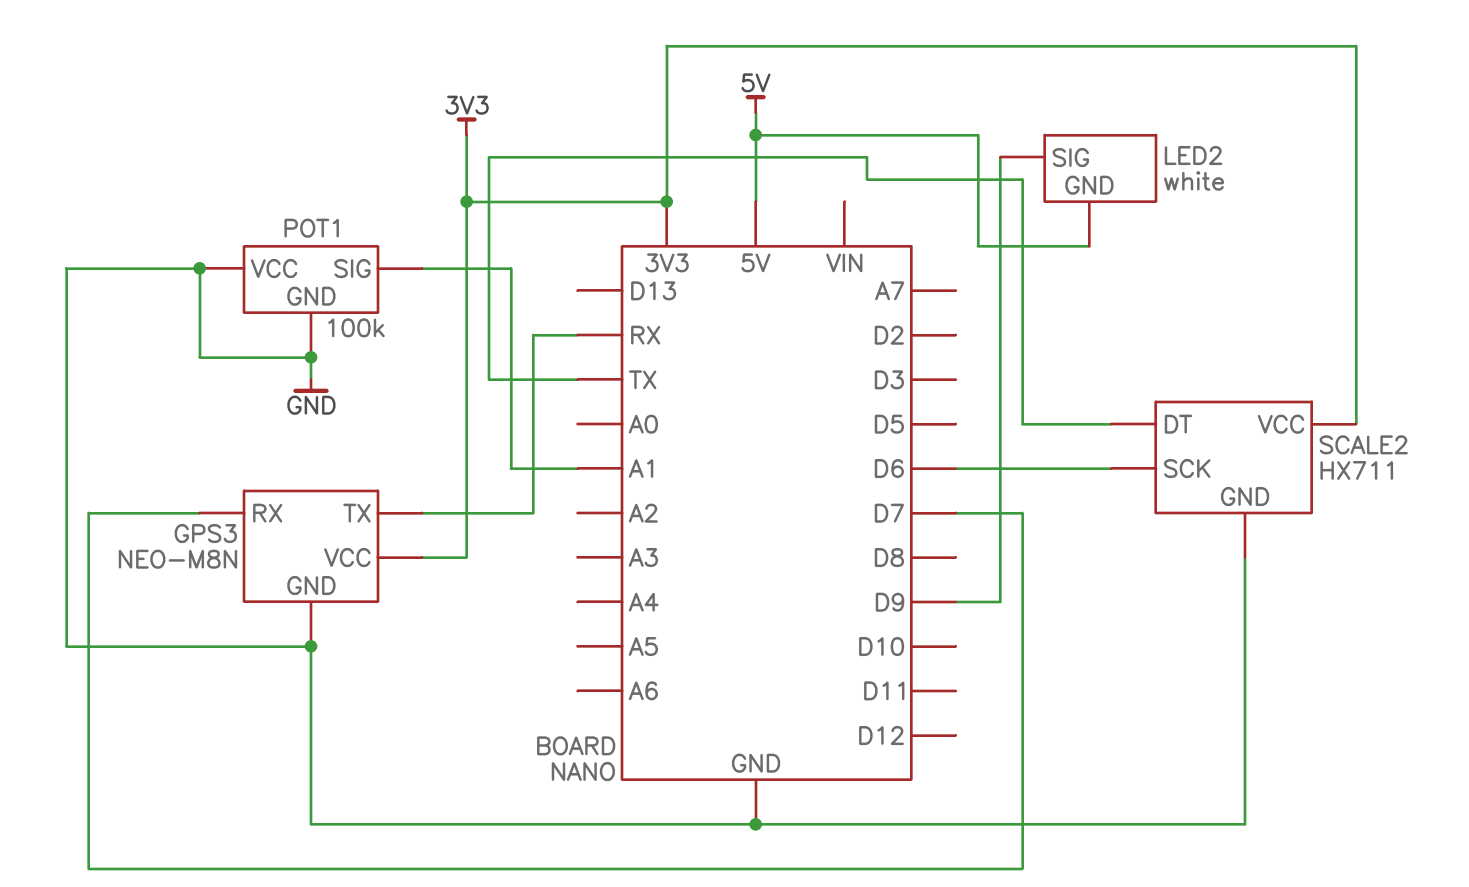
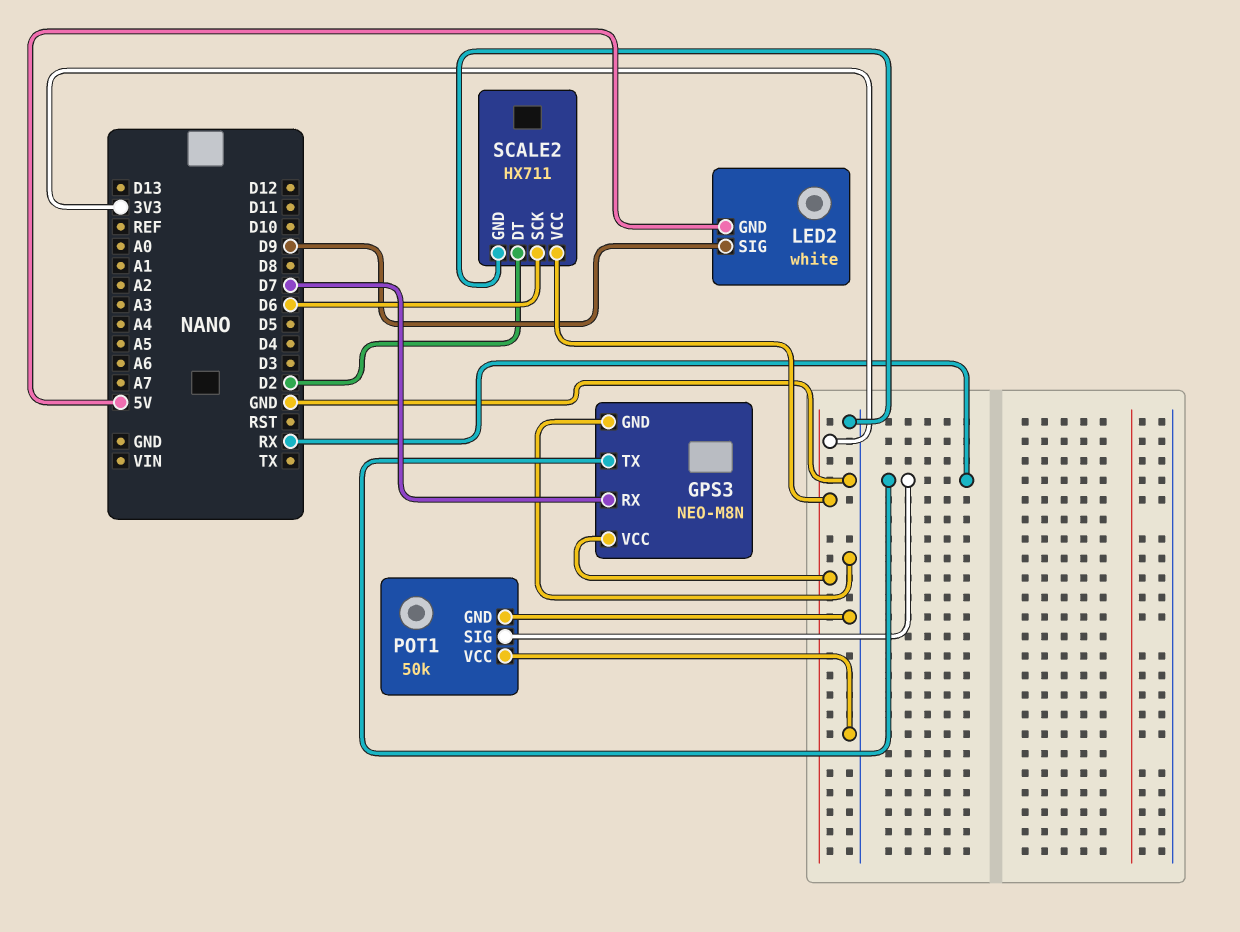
POT1: 100k -> 50k
POT1 pin SIG: A1 -> RX
SCALE2 pin DT: TX -> D2

